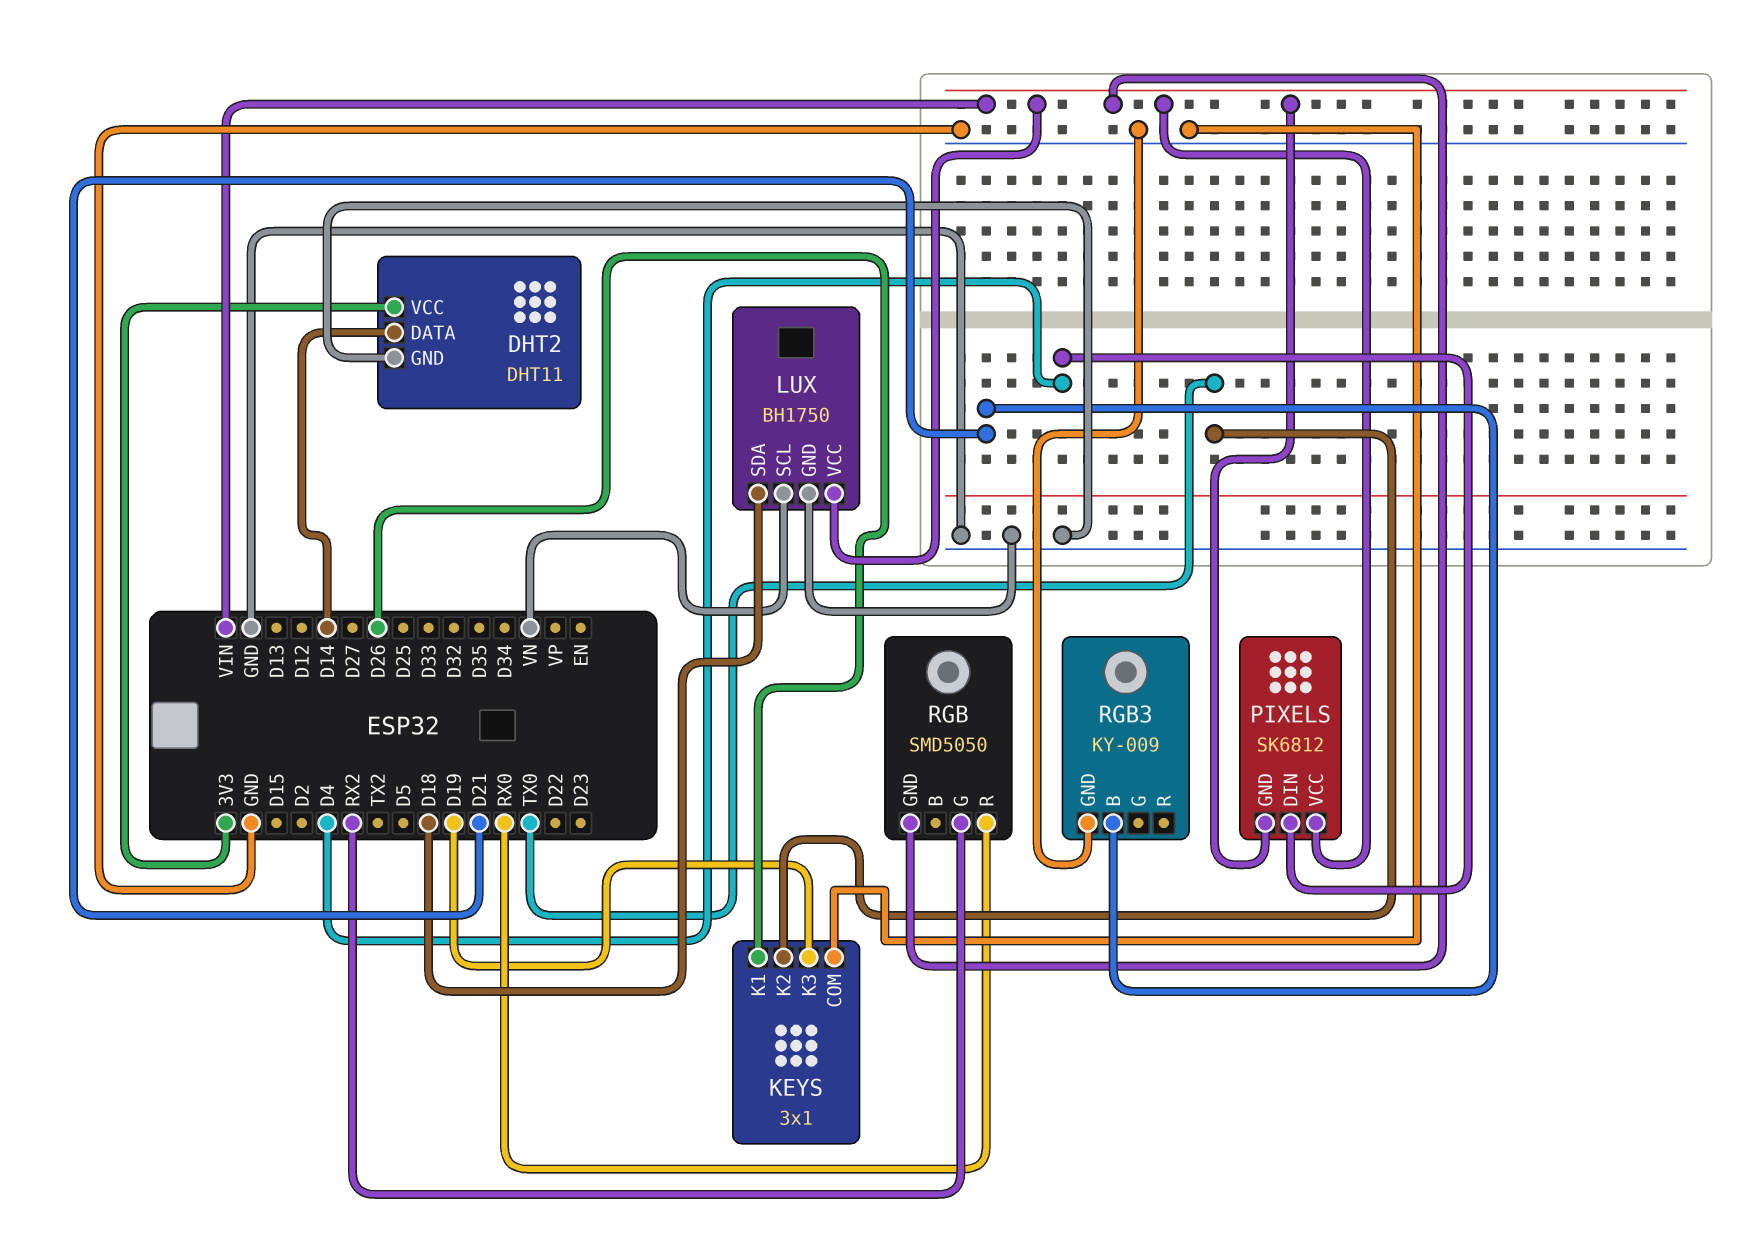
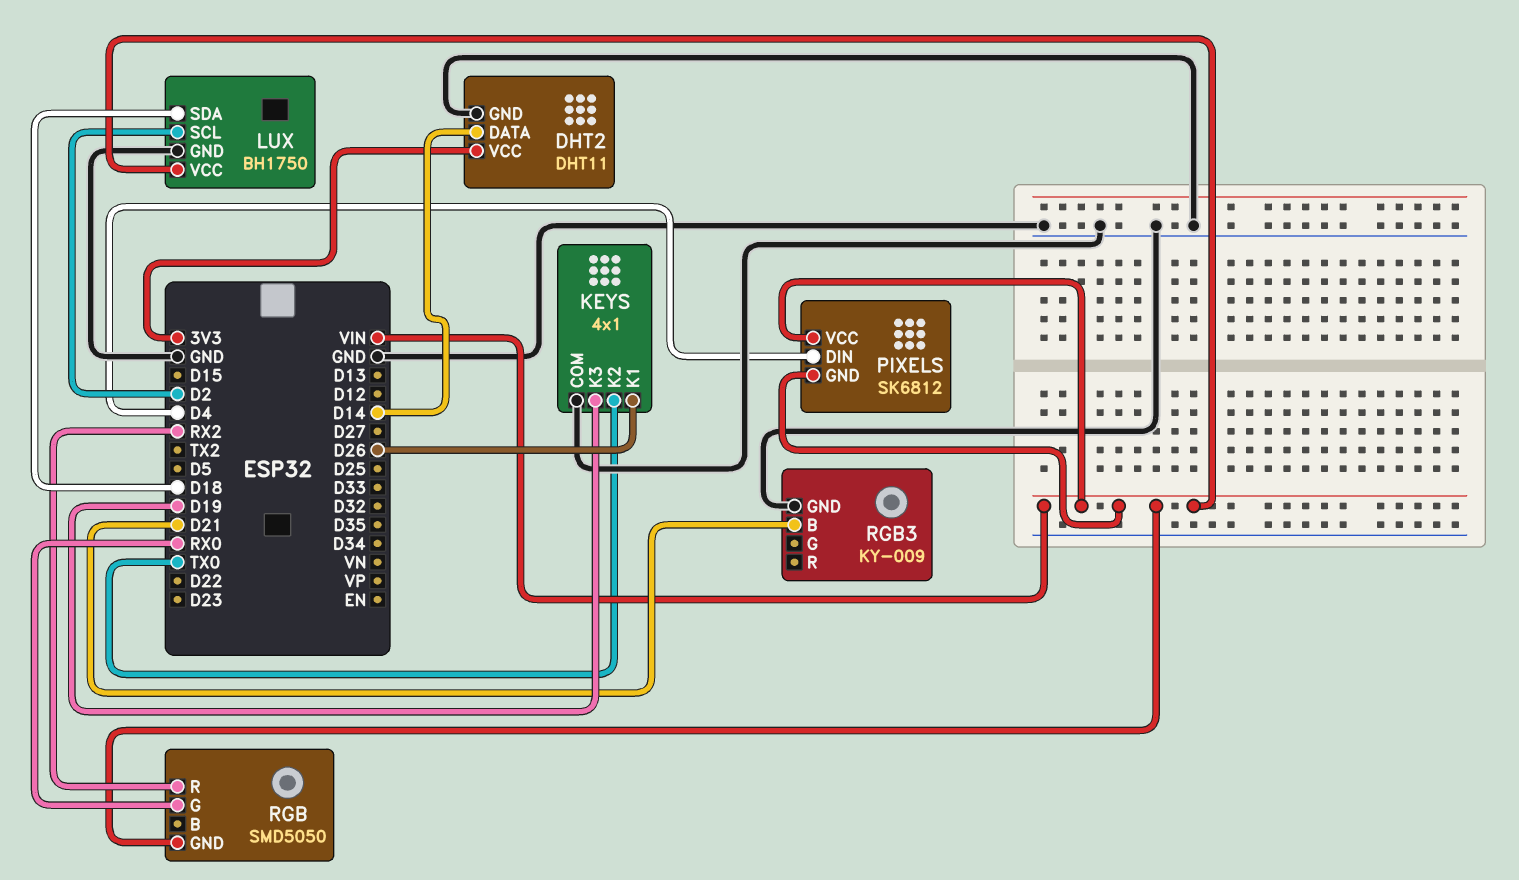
KEYS: 3x1 -> 4x1
LUX pin SCL: VN -> D2
RGB pin G: RX2 -> RX0
RGB pin R: RX0 -> RX2

